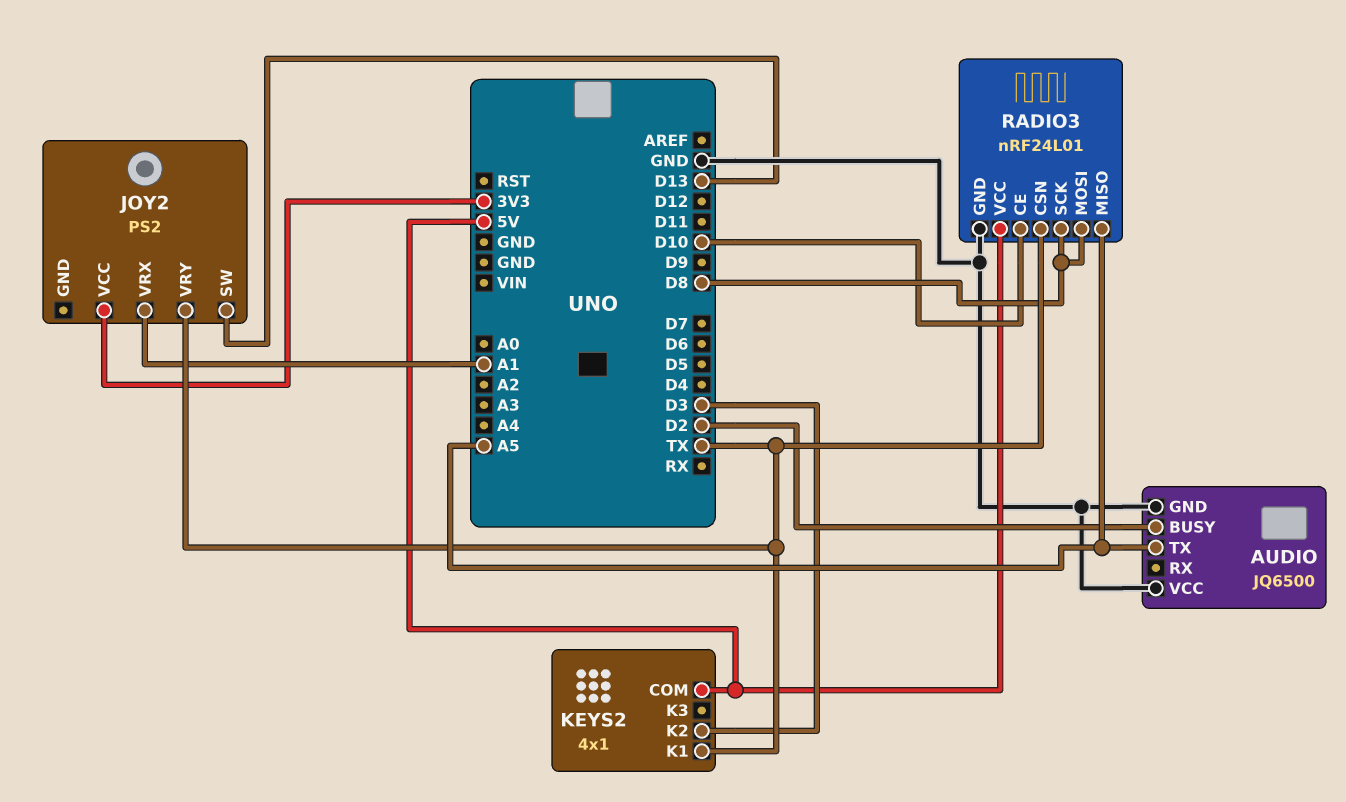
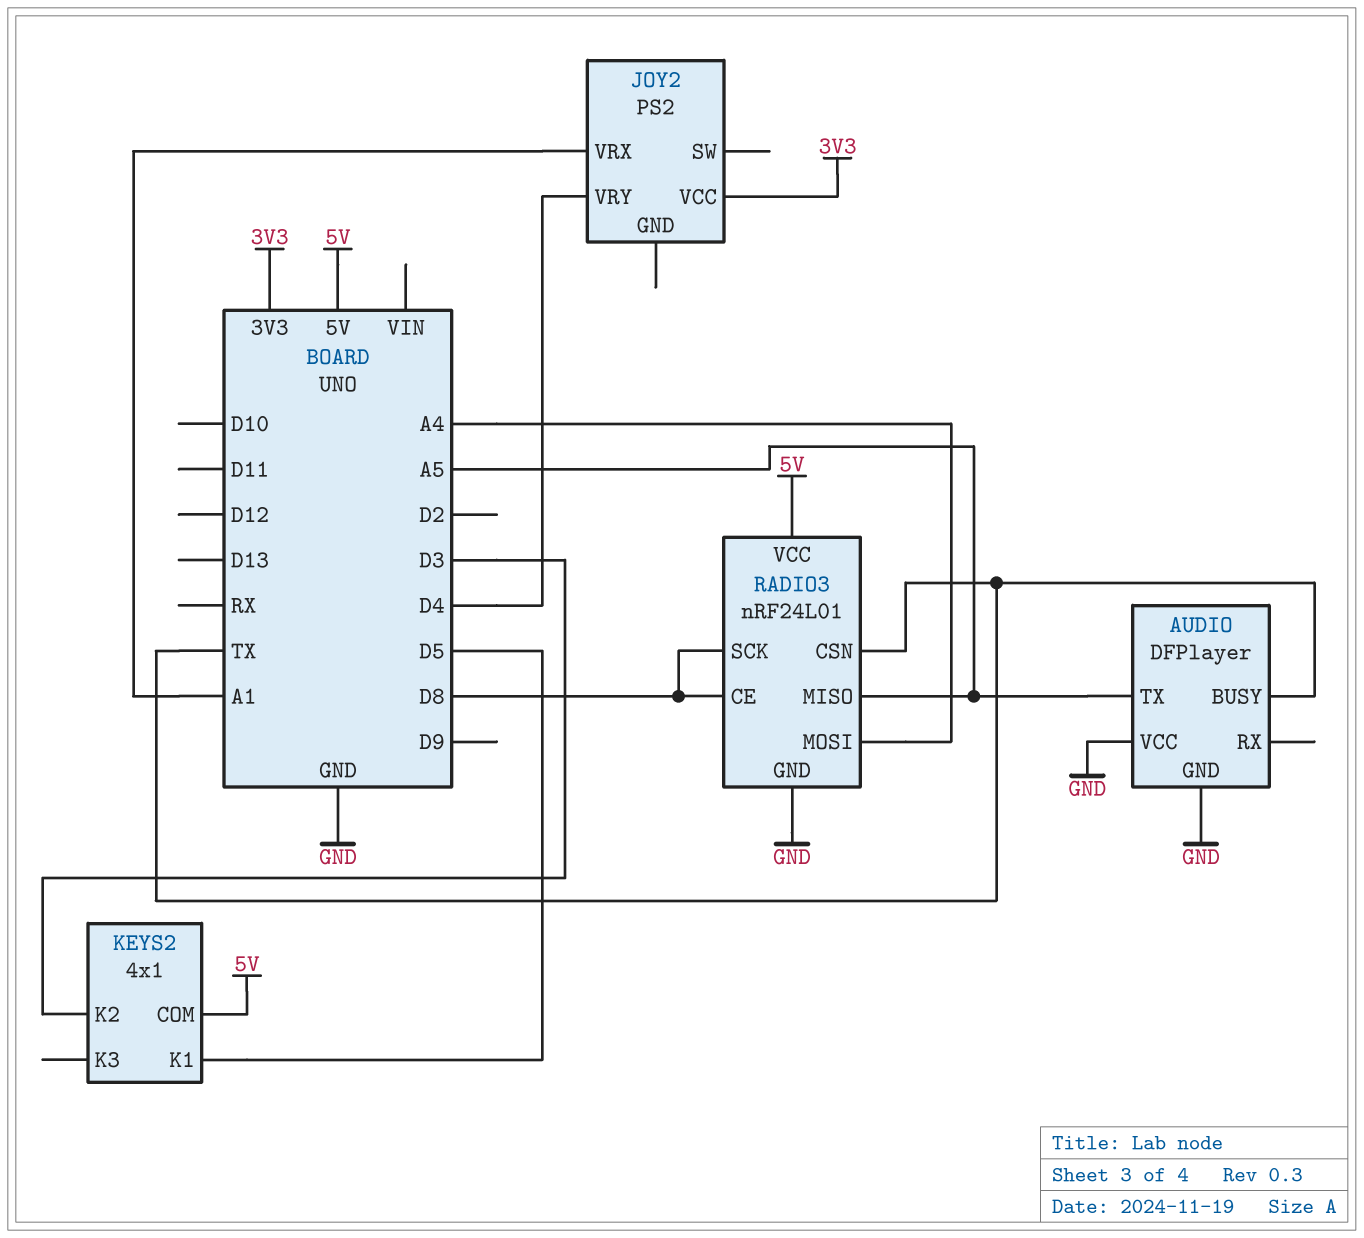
AUDIO: JQ6500 -> DFPlayer
AUDIO pin BUSY: D2 -> TX
JOY2 pin SW: D13 -> none
JOY2 pin VRY: TX -> D4
KEYS2 pin K1: TX -> D5
RADIO3 pin CE: D10 -> D8
RADIO3 pin MOSI: D8 -> A4

